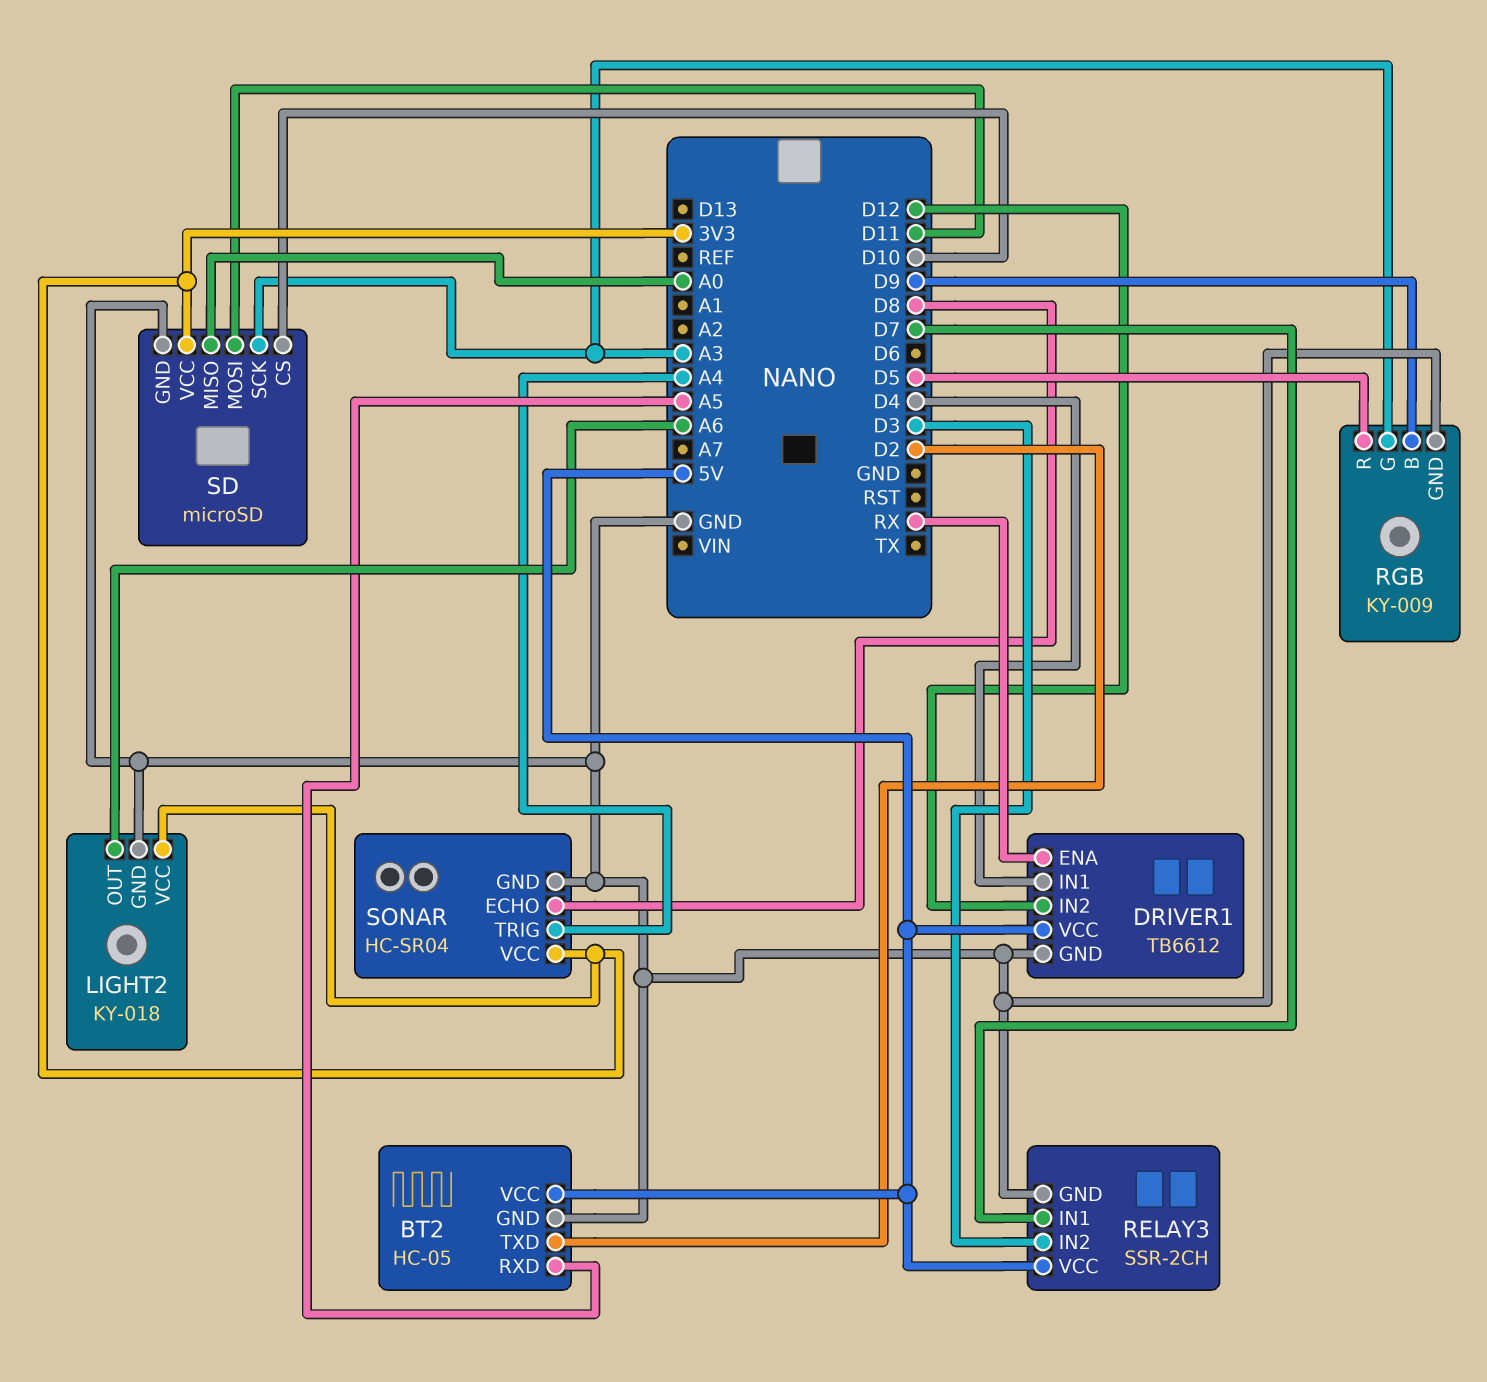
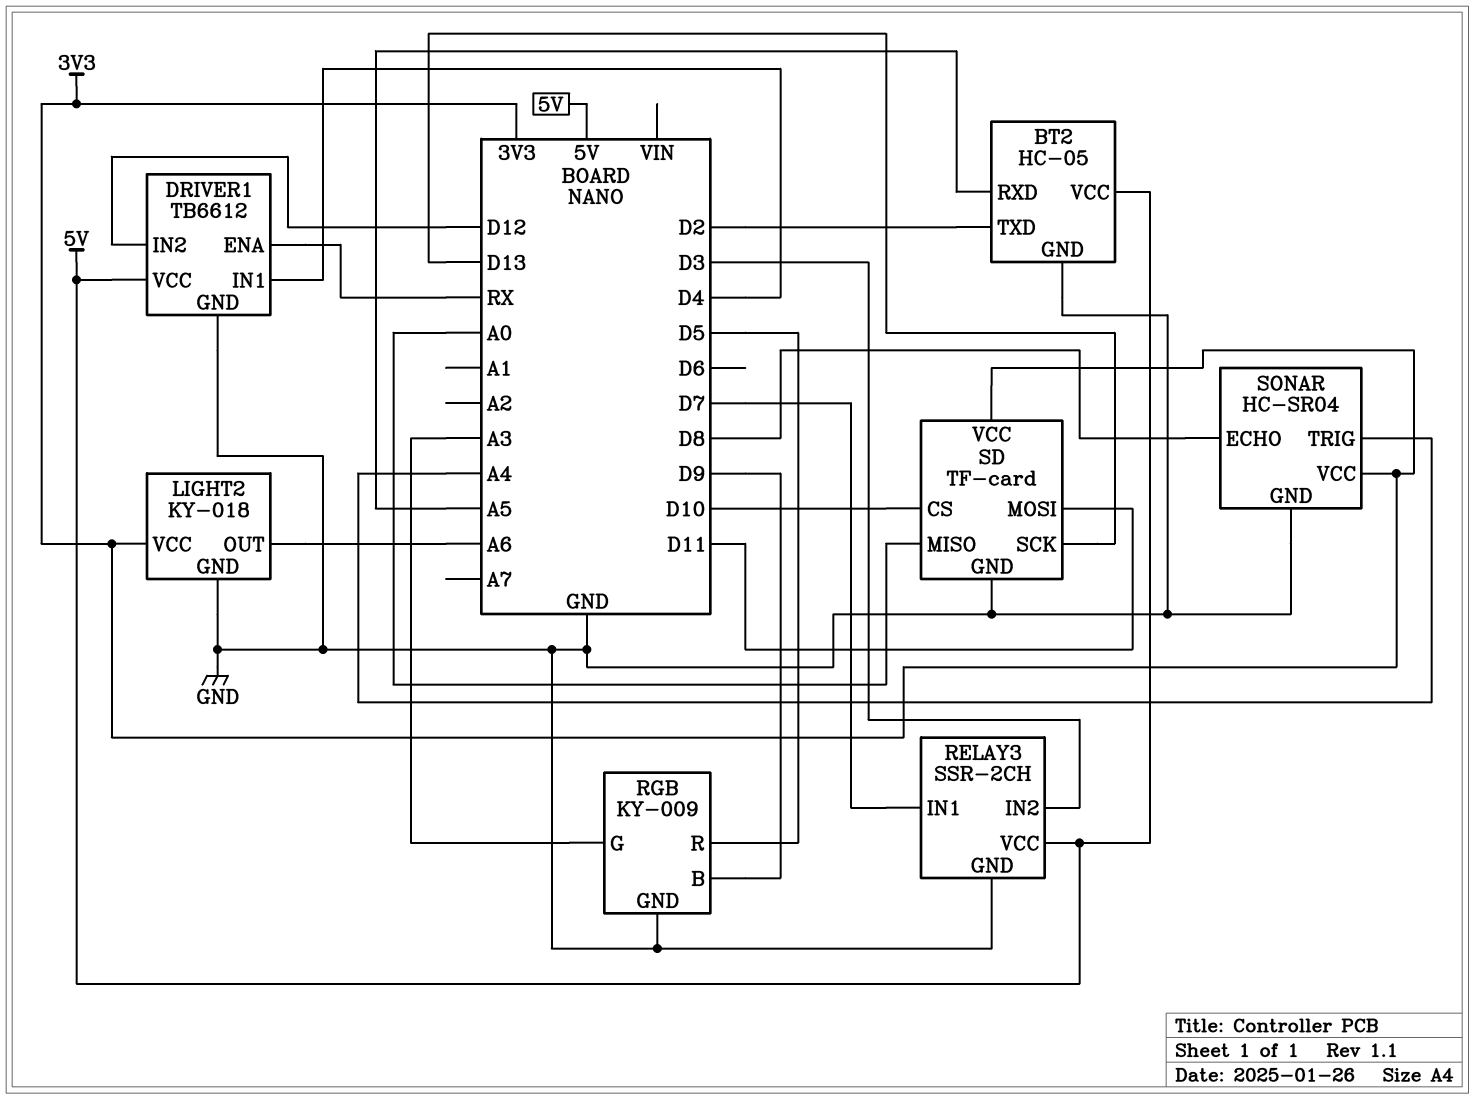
SD: microSD -> TF-card
SD pin SCK: A3 -> D13

